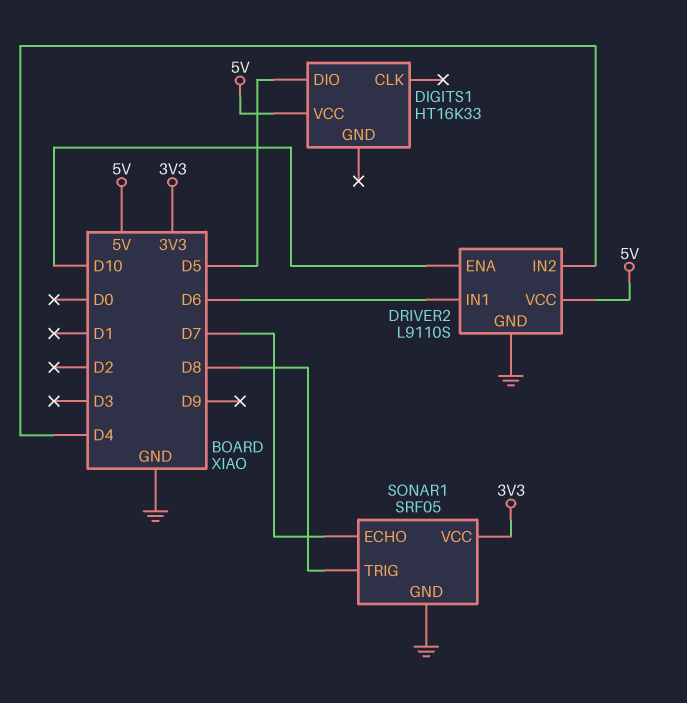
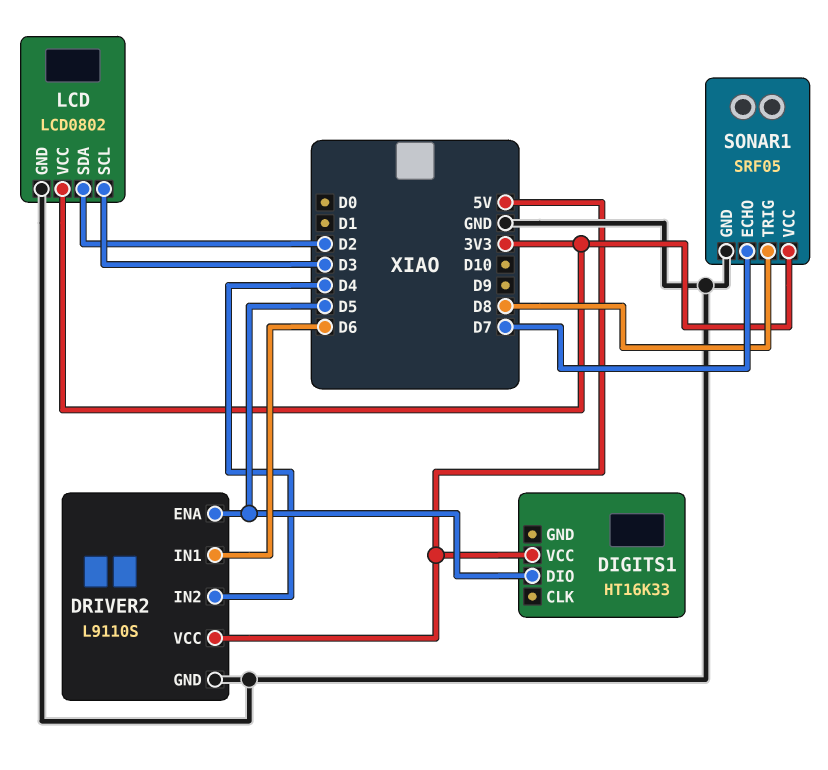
DRIVER2 pin ENA: D10 -> D5
LCD: none -> LCD0802
LCD pin GND: none -> GND
LCD pin SCL: none -> D3
LCD pin SDA: none -> D2
LCD pin VCC: none -> 3V3

